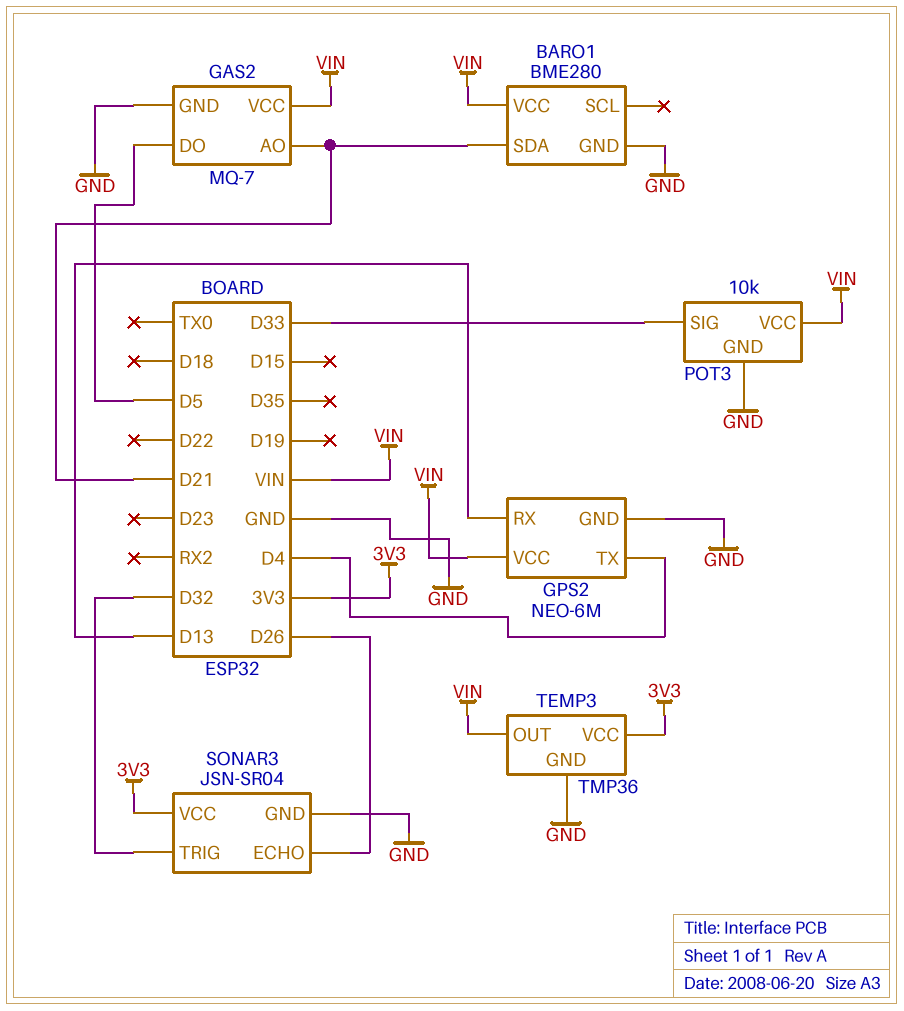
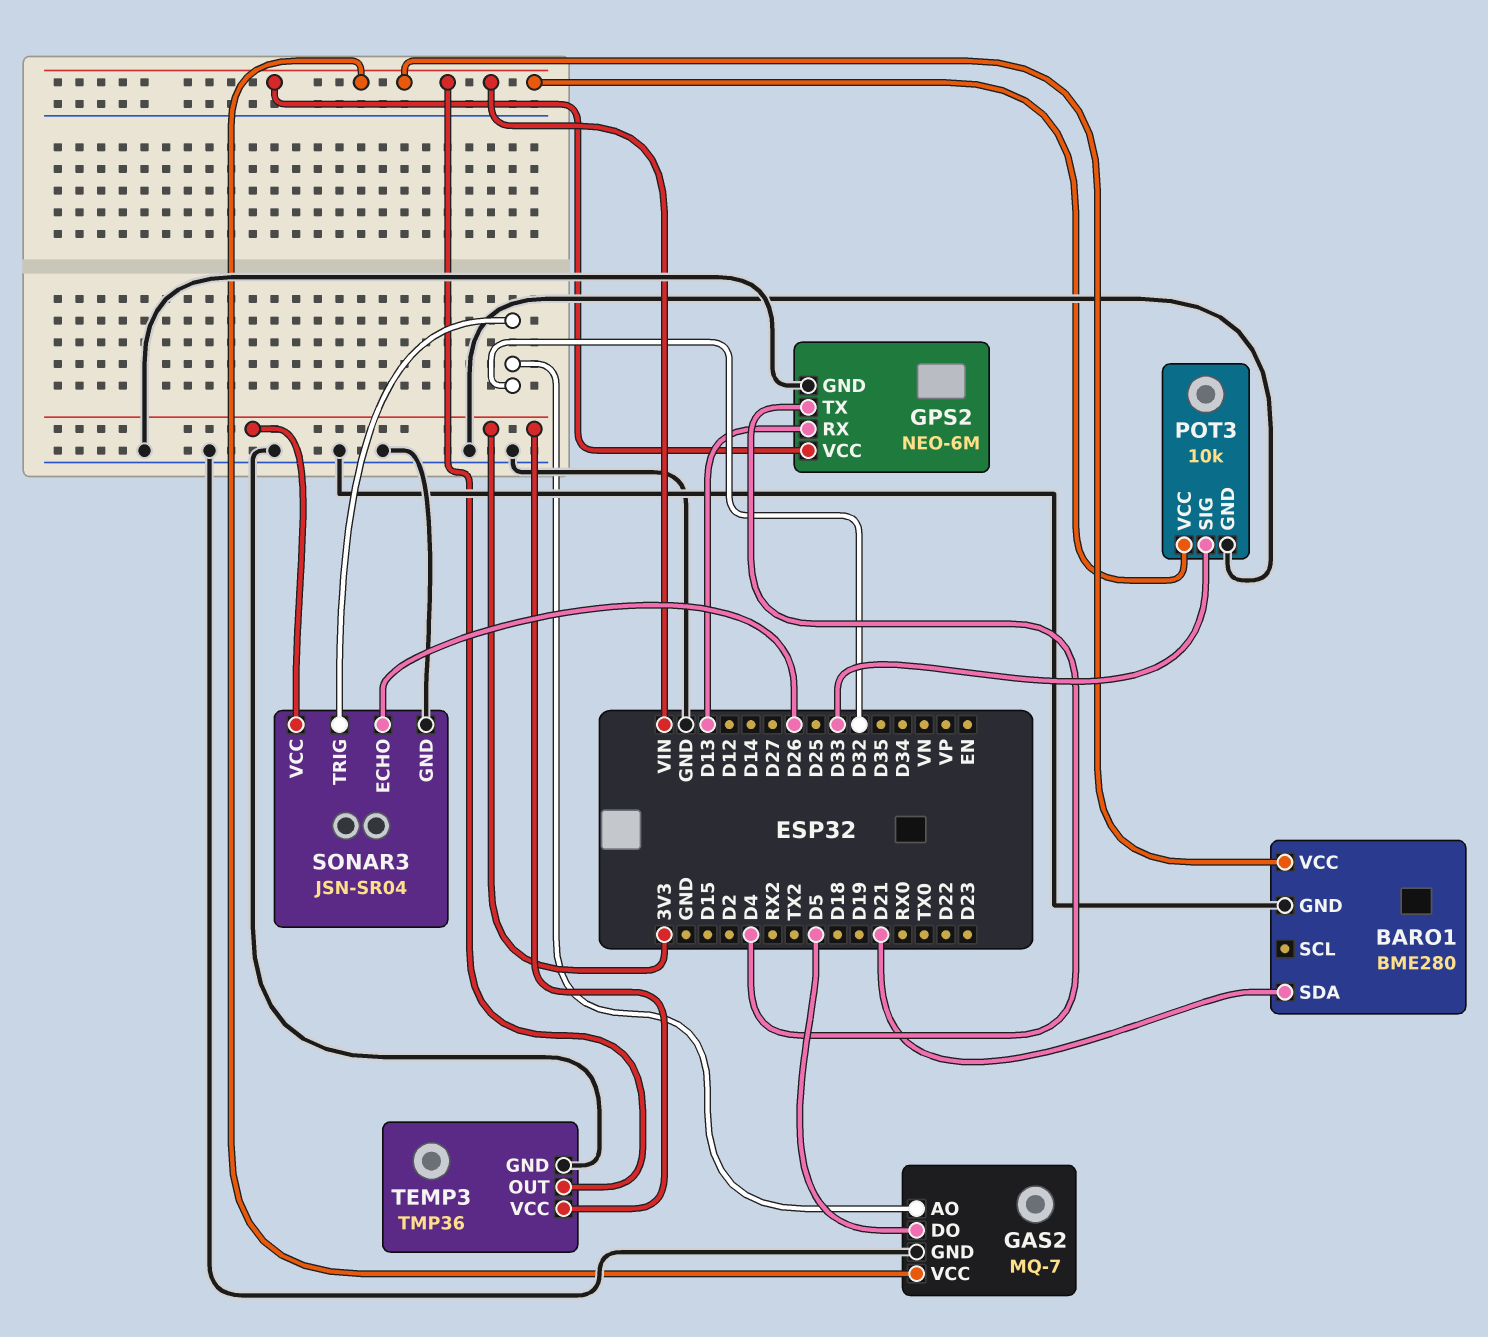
GAS2 pin AO: D21 -> D32

